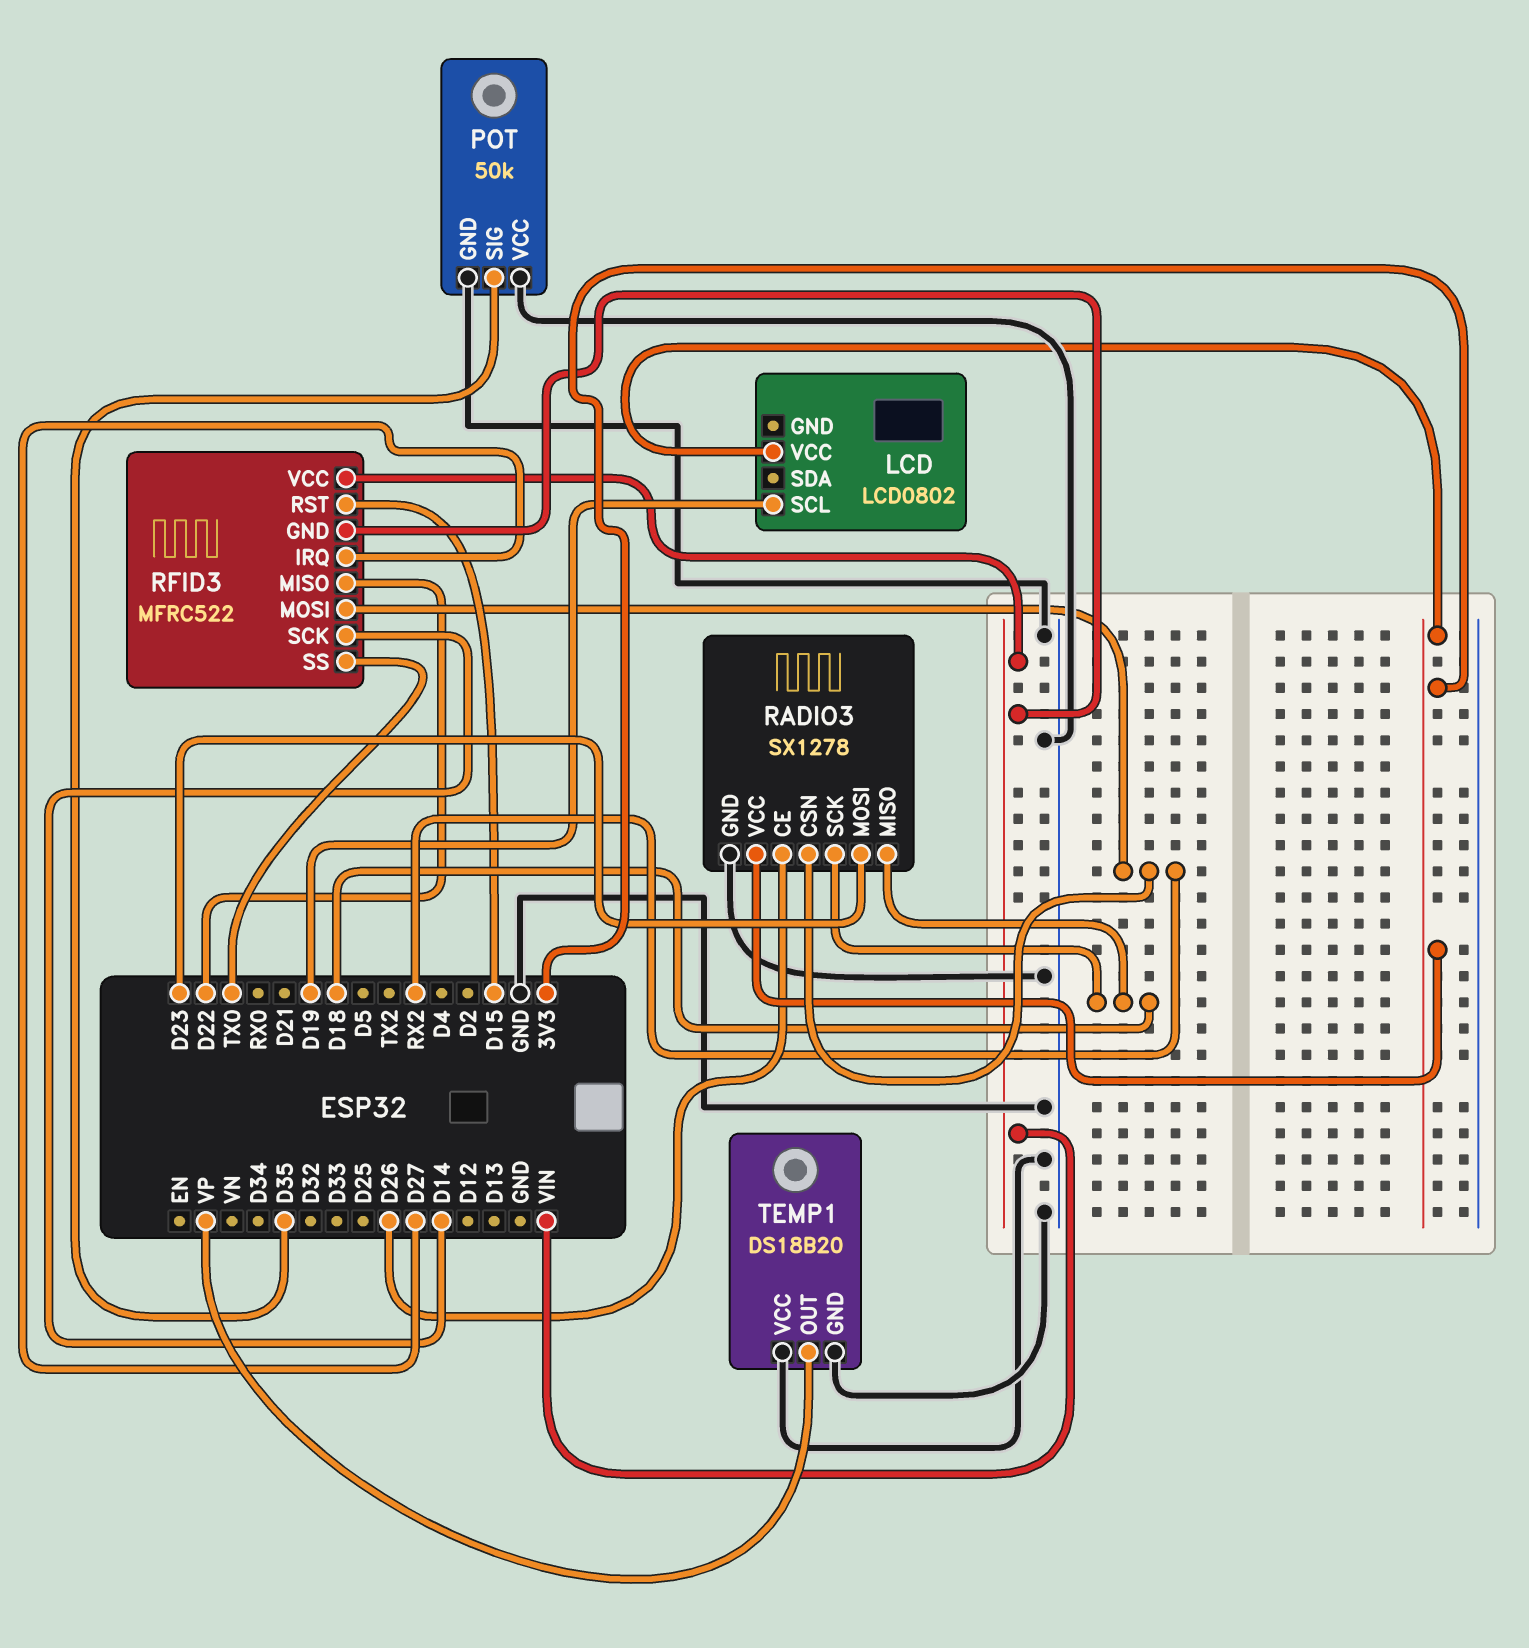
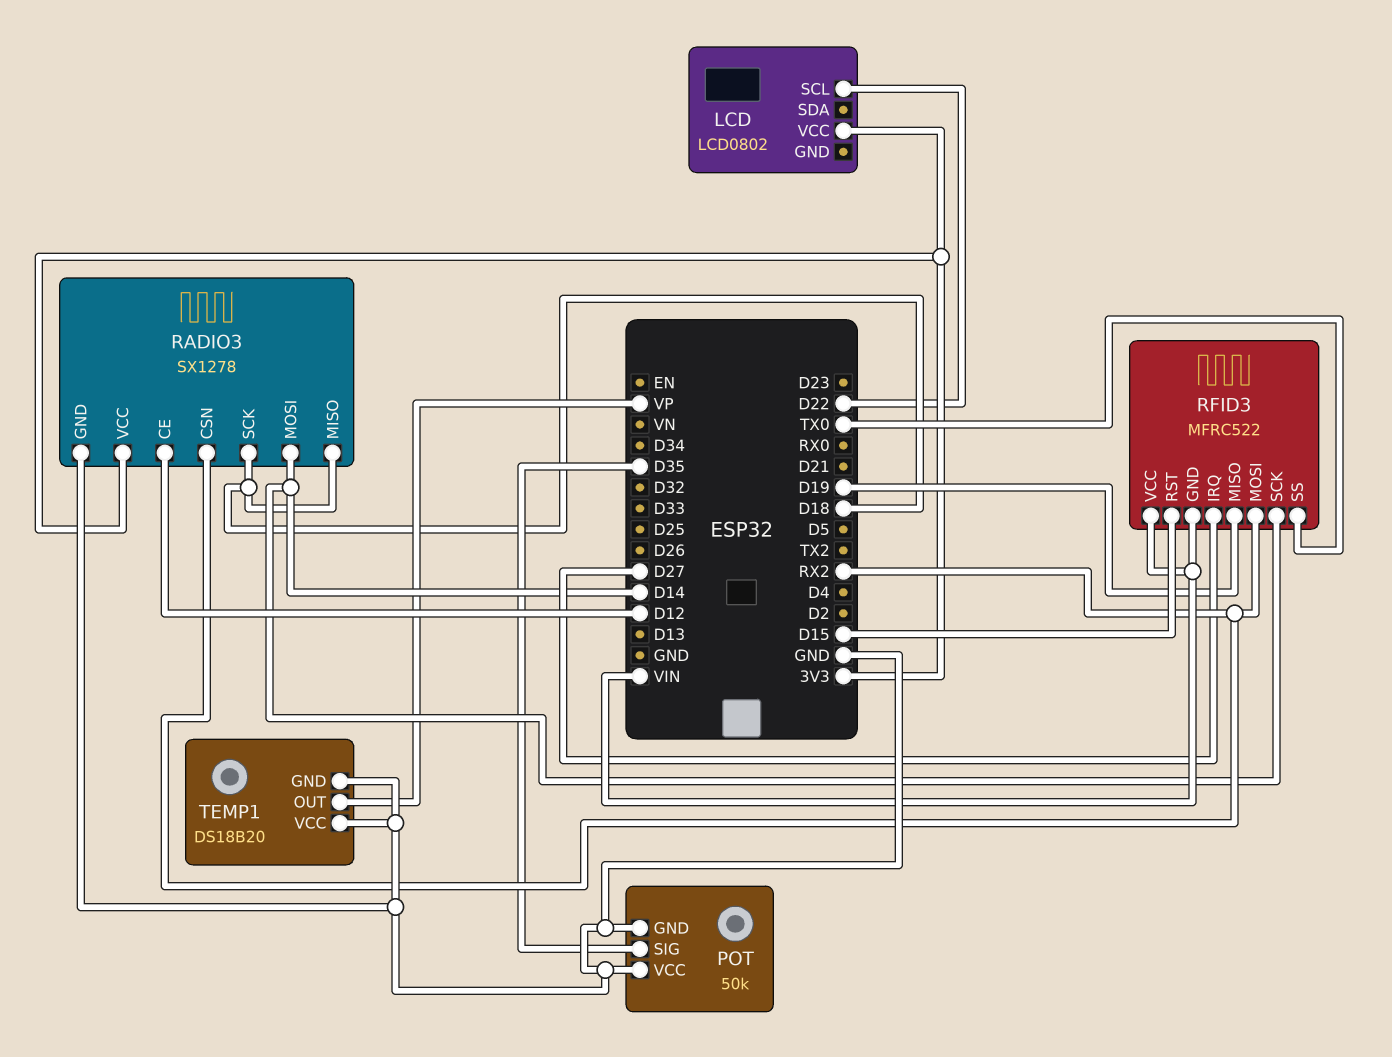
LCD pin SCL: D19 -> D22
RADIO3 pin CE: D26 -> D12
RADIO3 pin MOSI: D23 -> D14
RFID3 pin MISO: D22 -> D19

